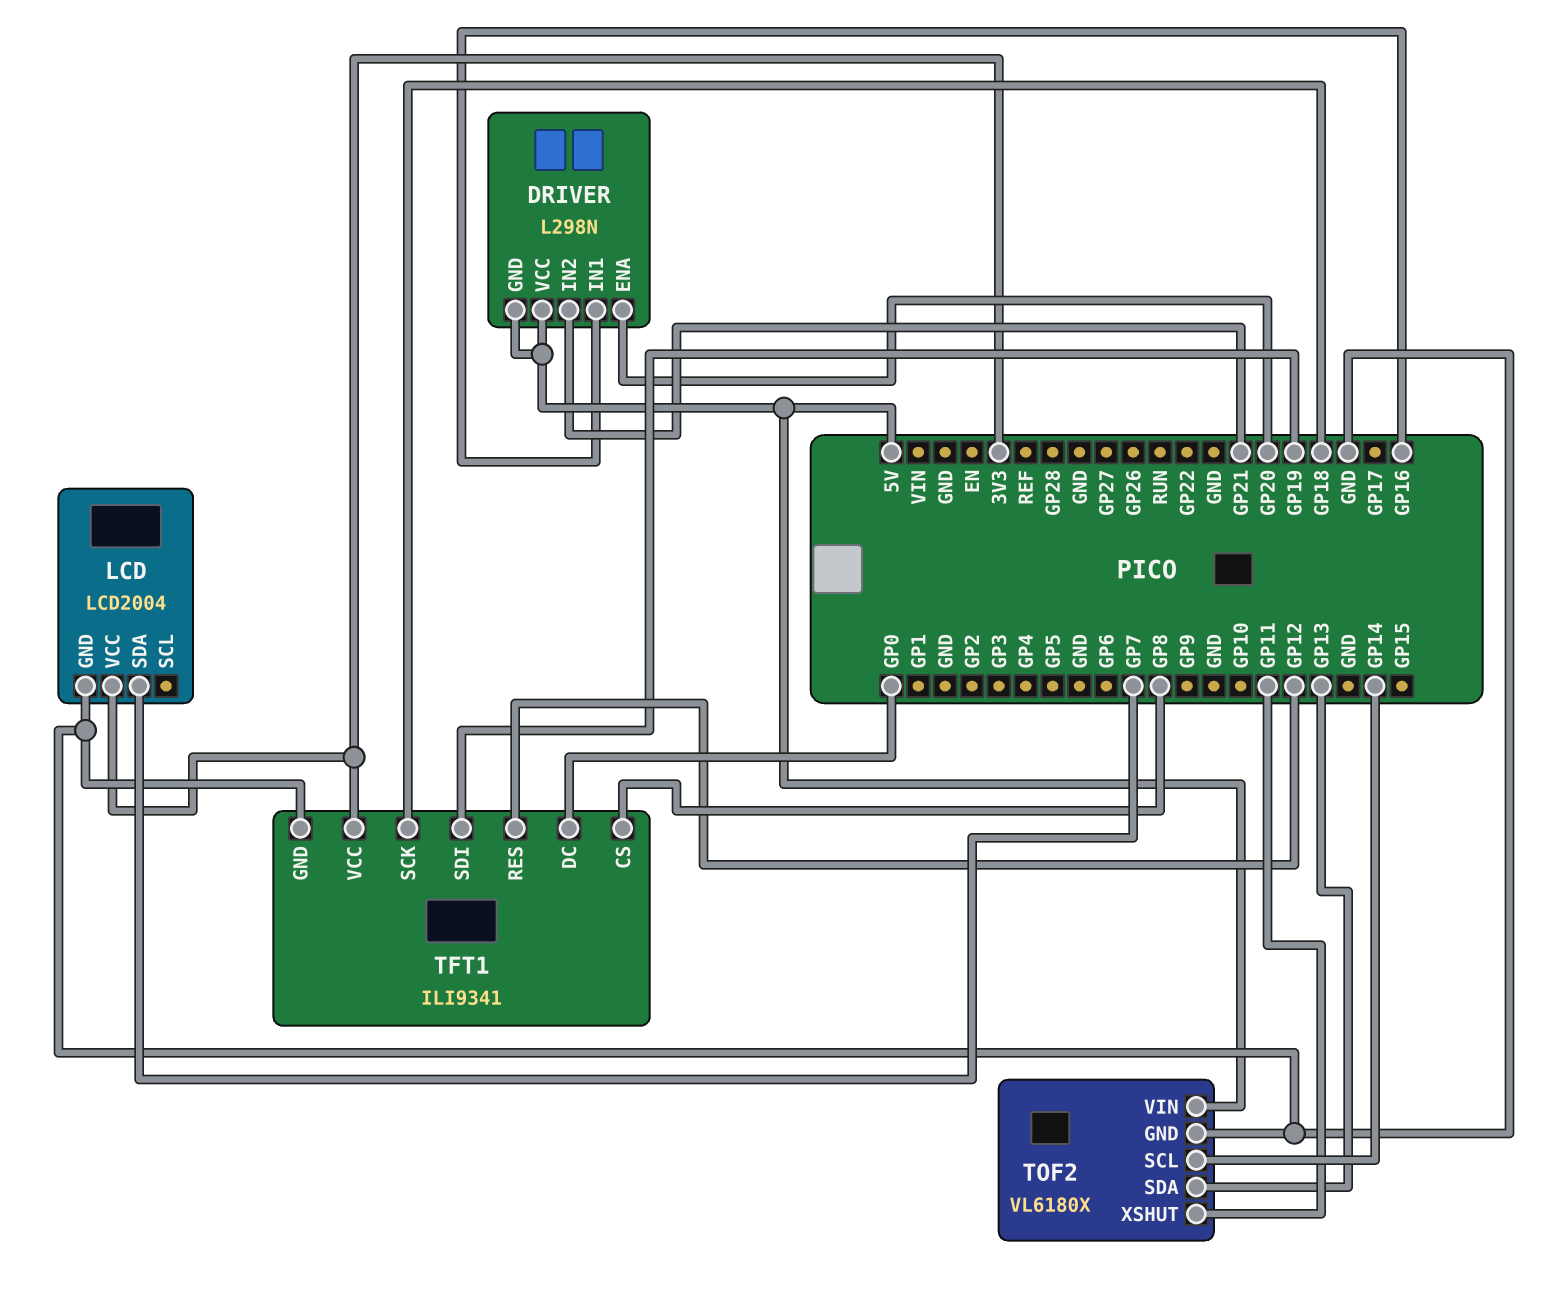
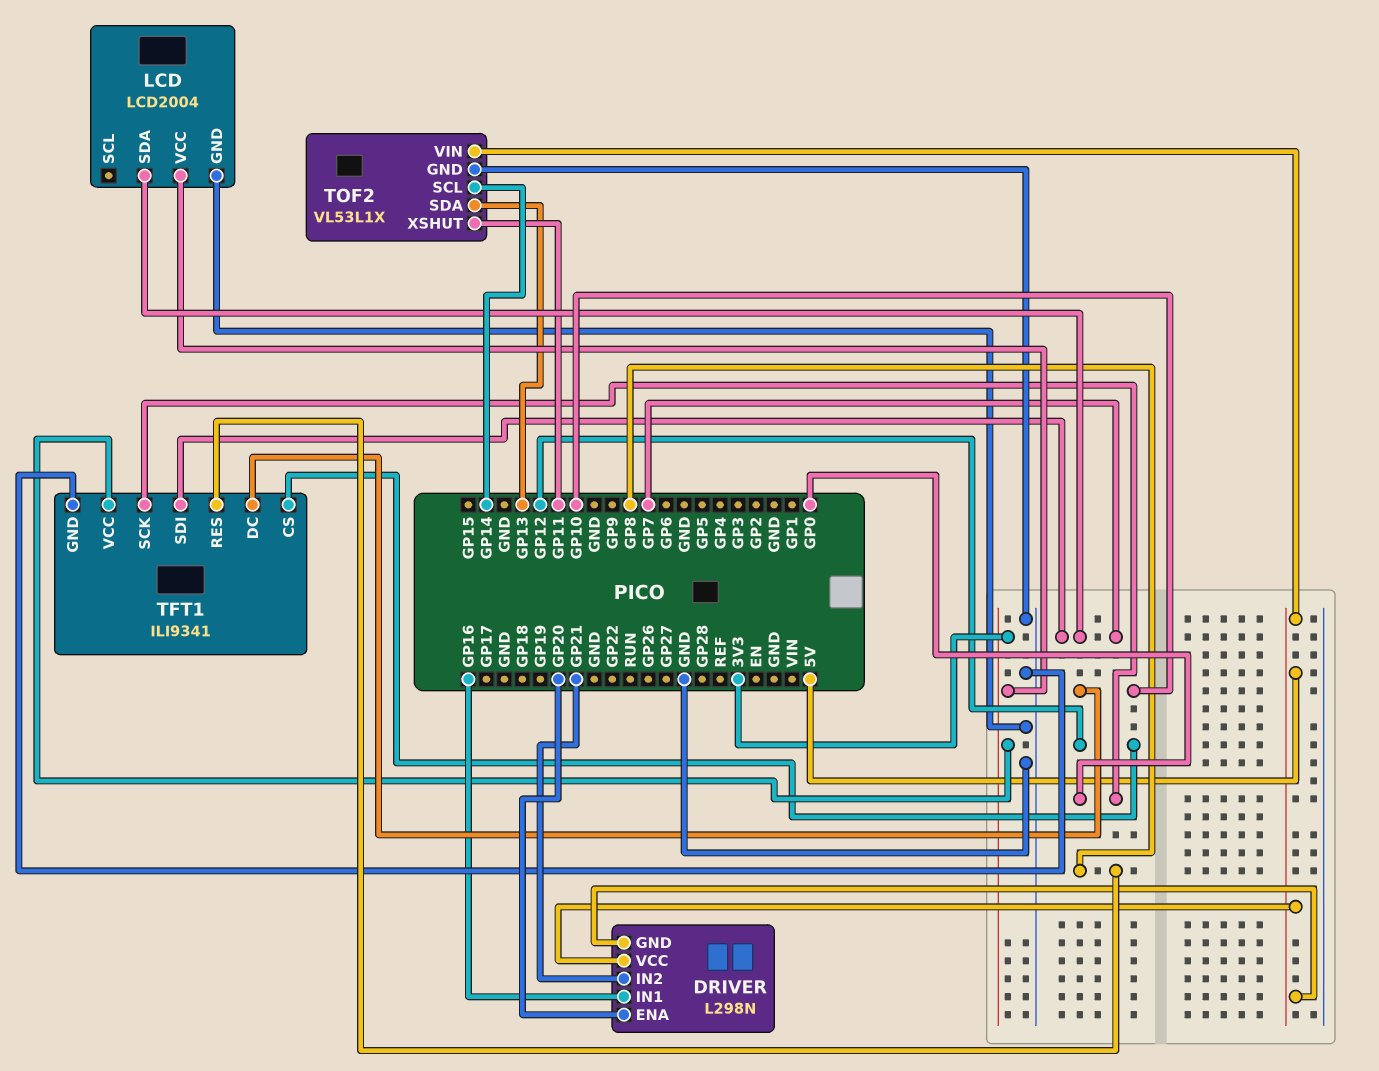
TFT1 pin CS: GP8 -> GP12
TFT1 pin DC: GP0 -> GP10
TFT1 pin RES: GP12 -> GP8
TFT1 pin SCK: GP18 -> GP0
TFT1 pin SDI: GP19 -> GP7
TOF2: VL6180X -> VL53L1X

